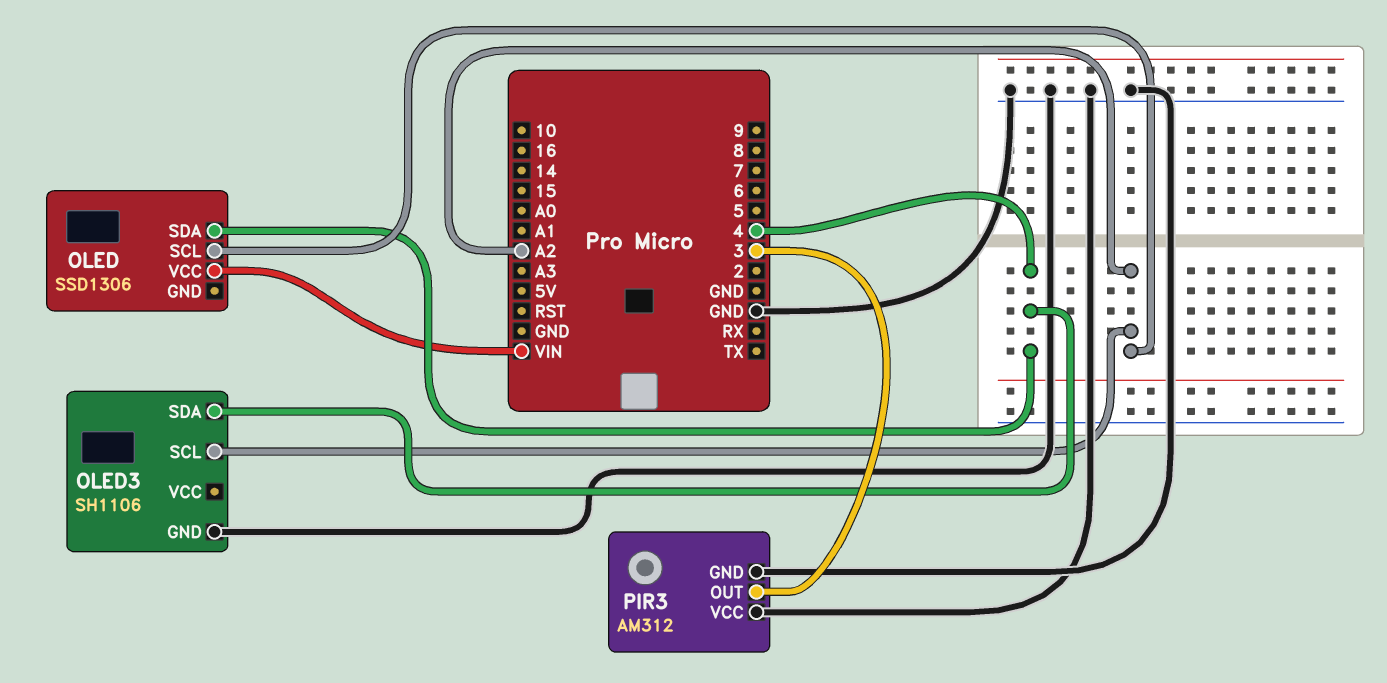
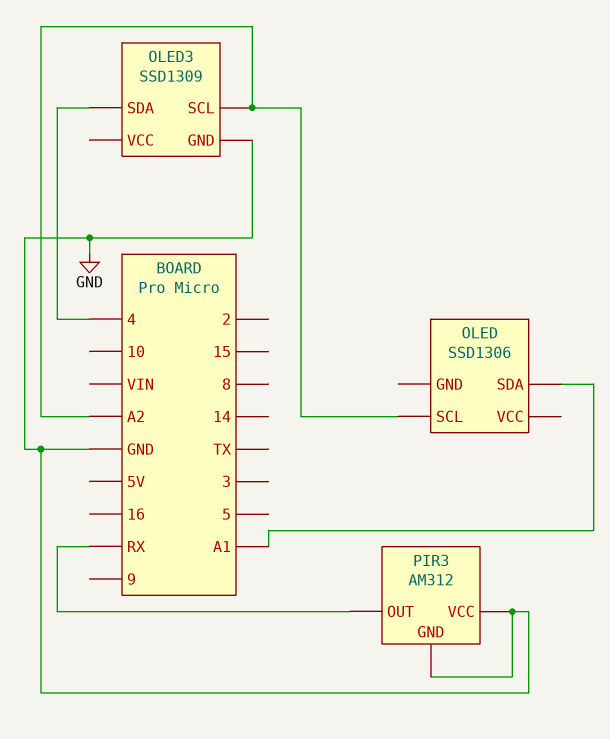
OLED pin SDA: 4 -> A1
OLED pin VCC: VIN -> none
OLED3: SH1106 -> SSD1309
PIR3 pin OUT: 3 -> RX

